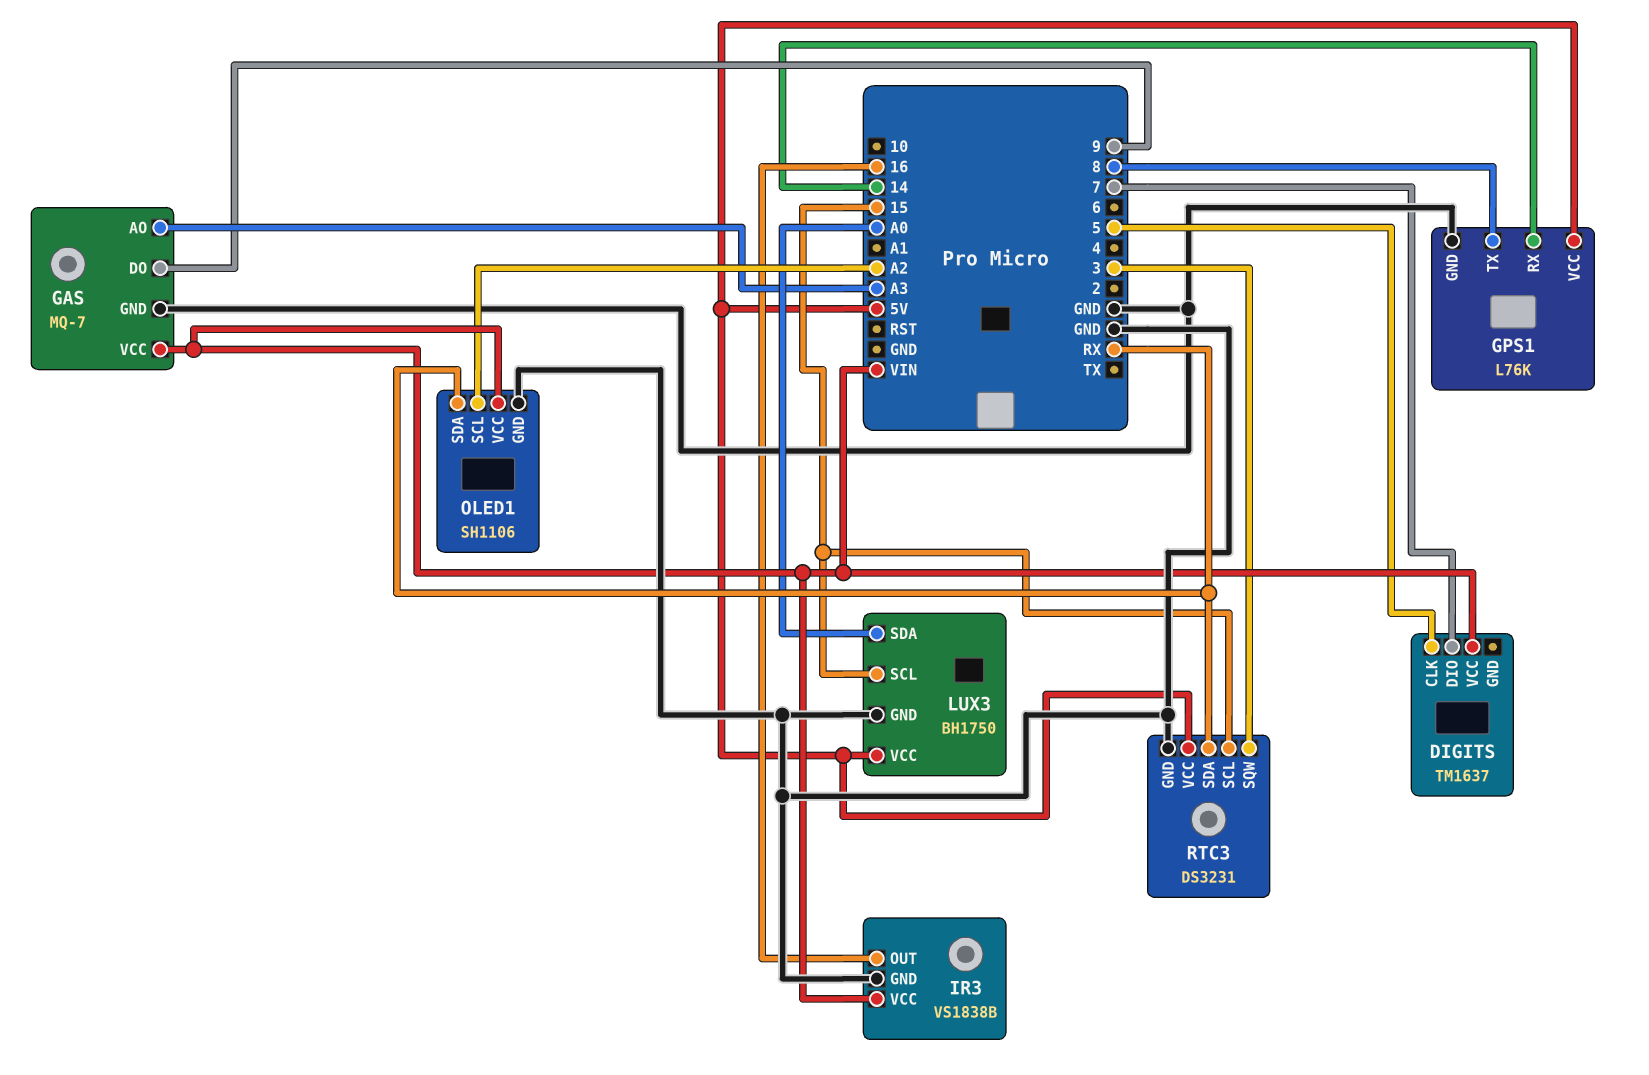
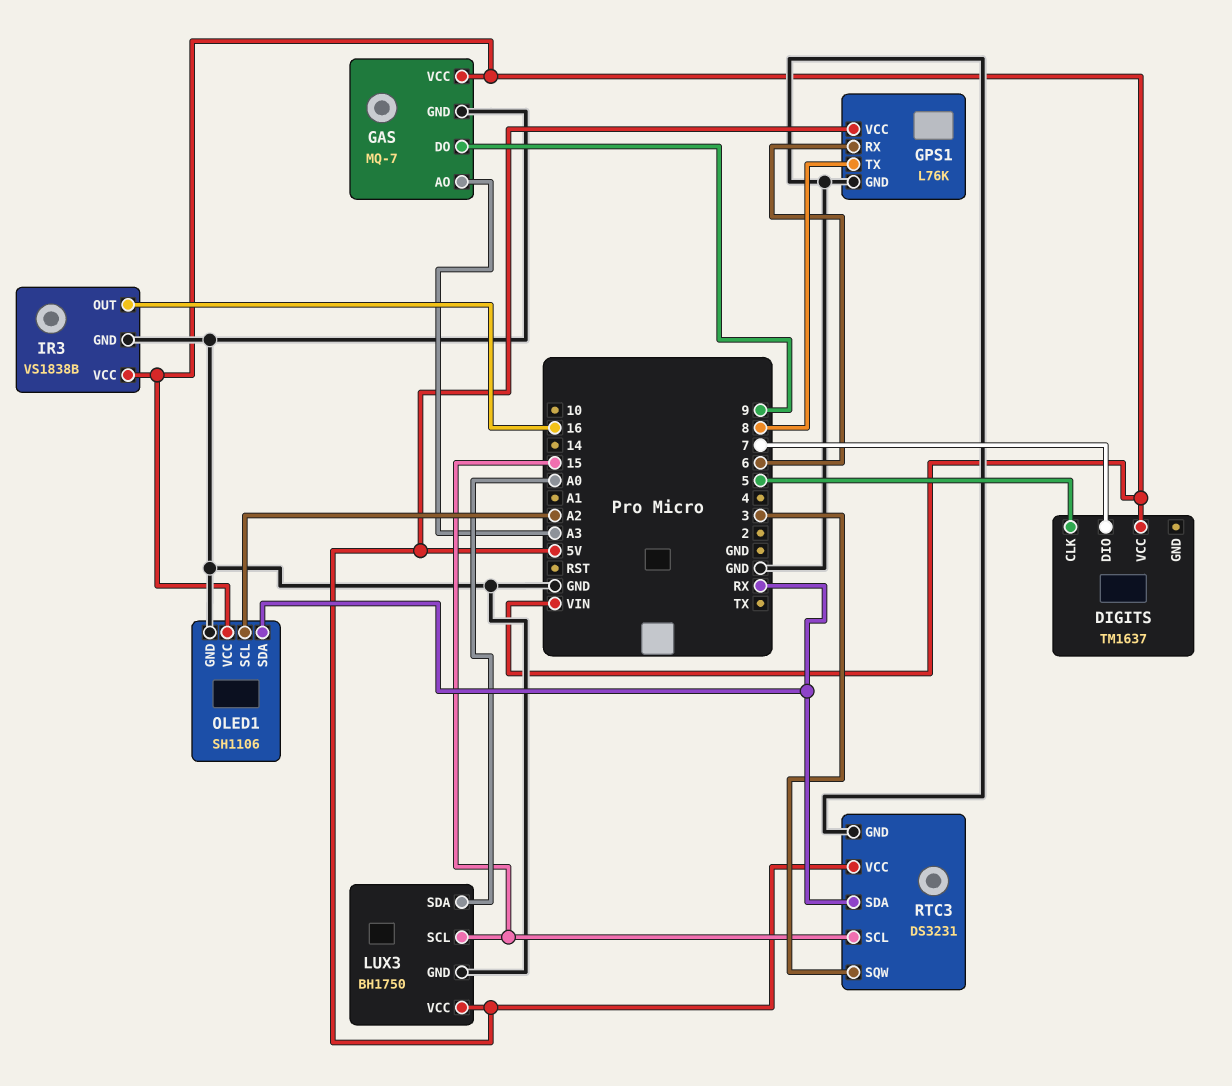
GPS1 pin RX: 14 -> 6

